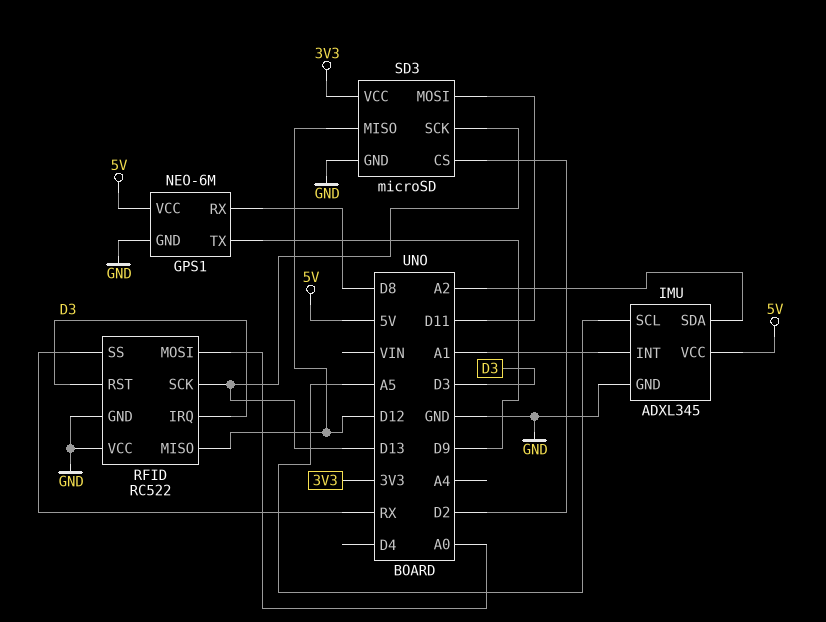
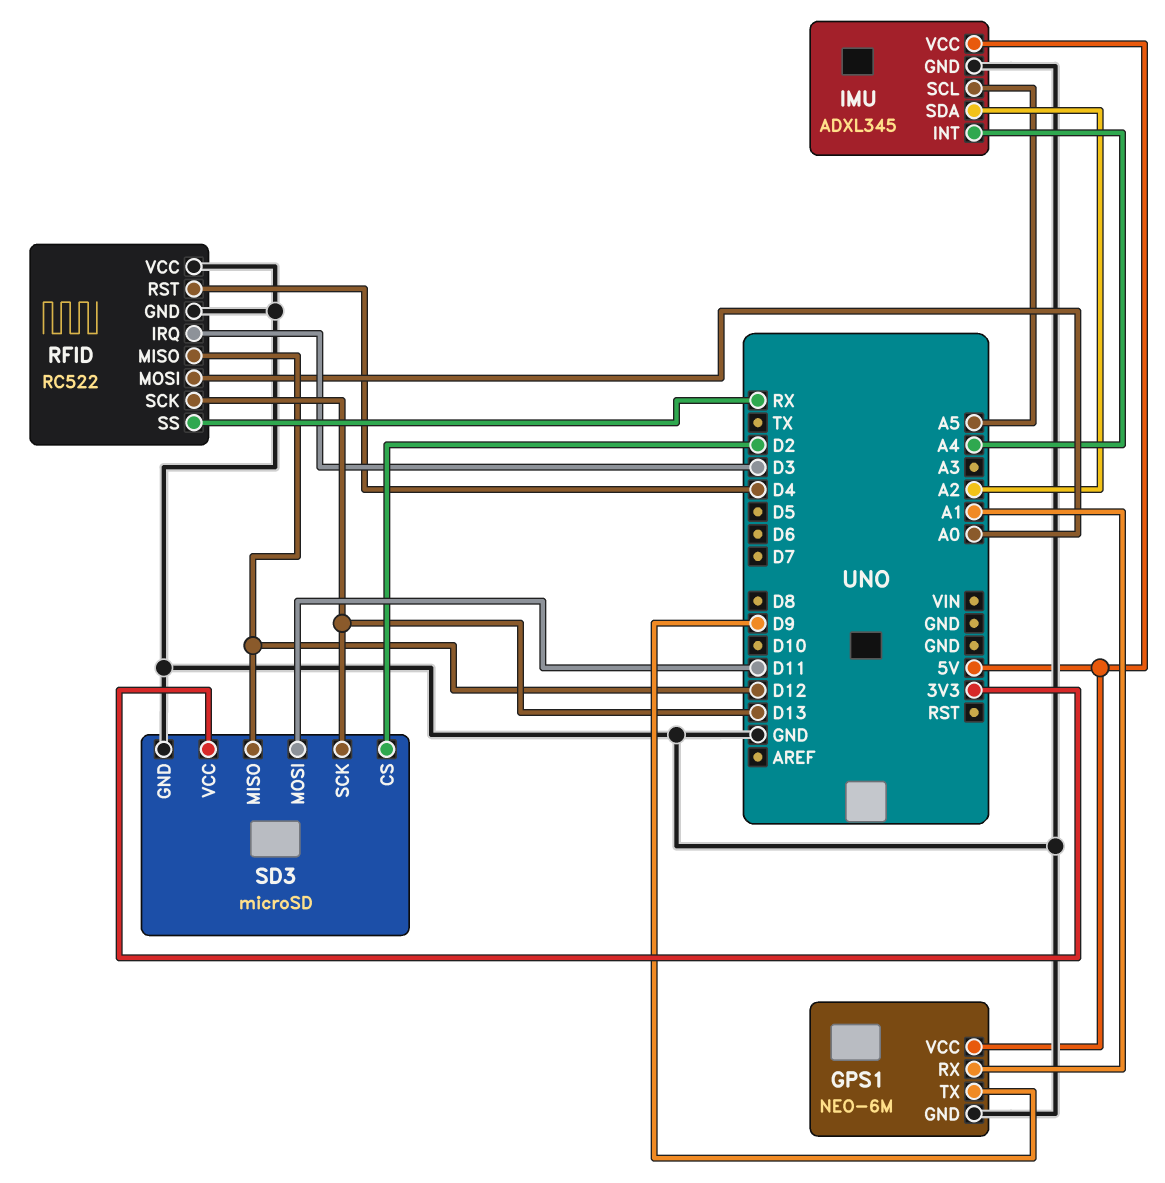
GPS1 pin RX: D8 -> A1
IMU pin INT: A1 -> A4
RFID pin RST: D3 -> D4

